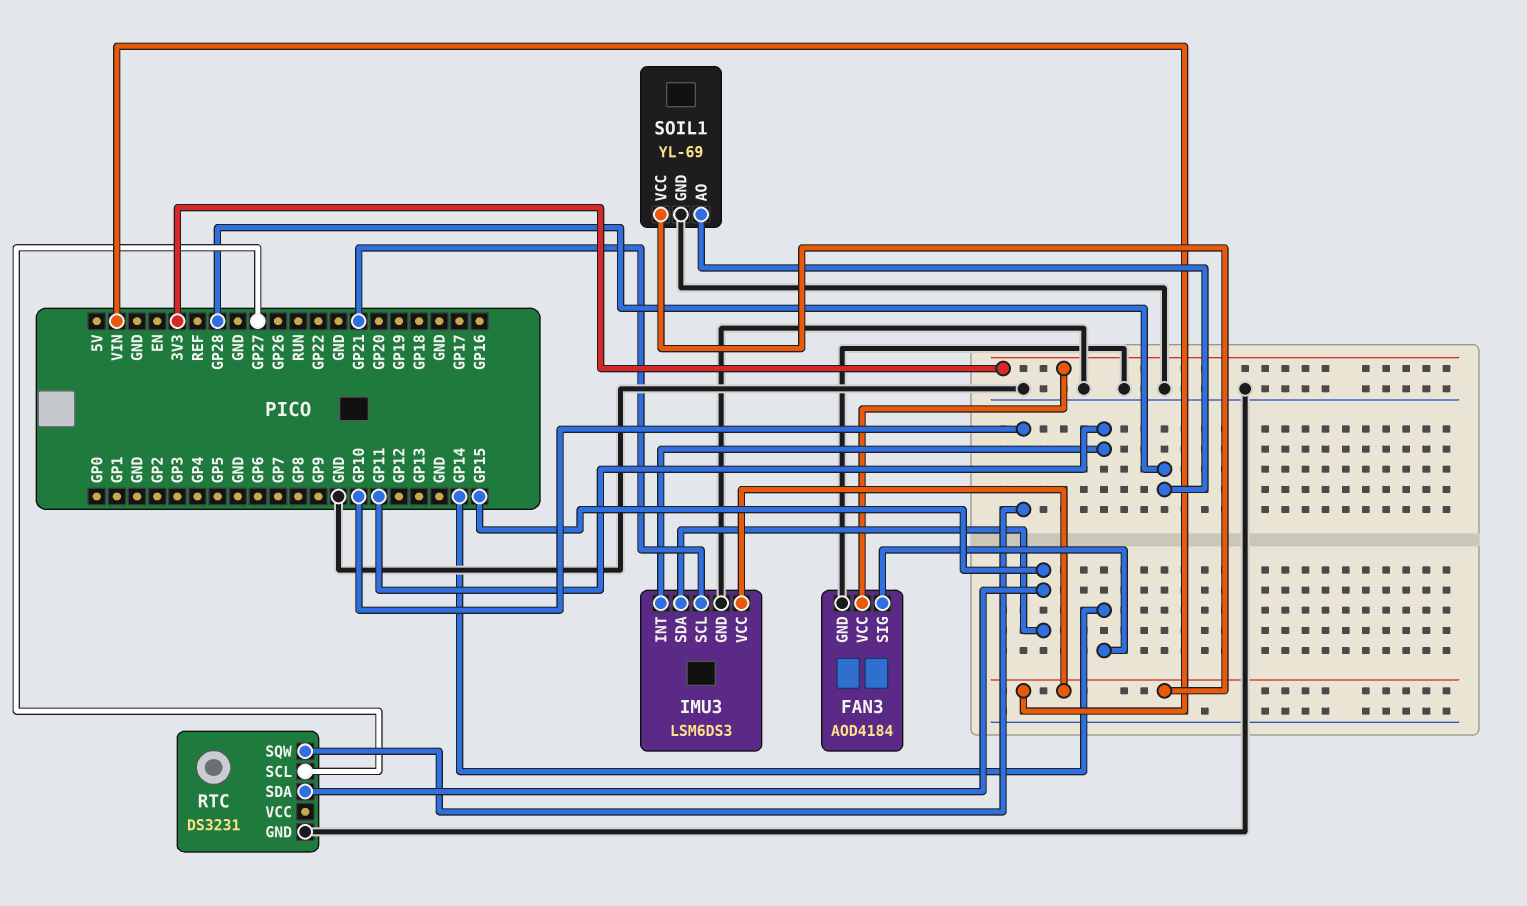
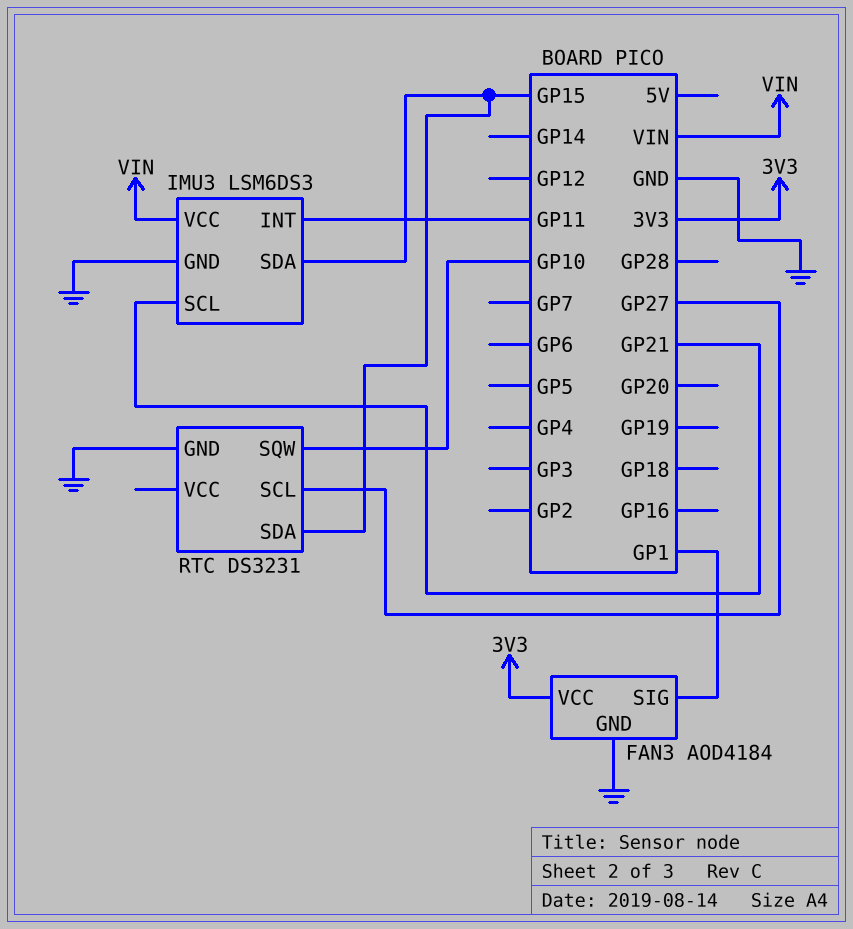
FAN3 pin SIG: GP14 -> GP1
SOIL1: YL-69 -> none
SOIL1 pin AO: GP28 -> none
SOIL1 pin GND: GND -> none
SOIL1 pin VCC: VIN -> none

